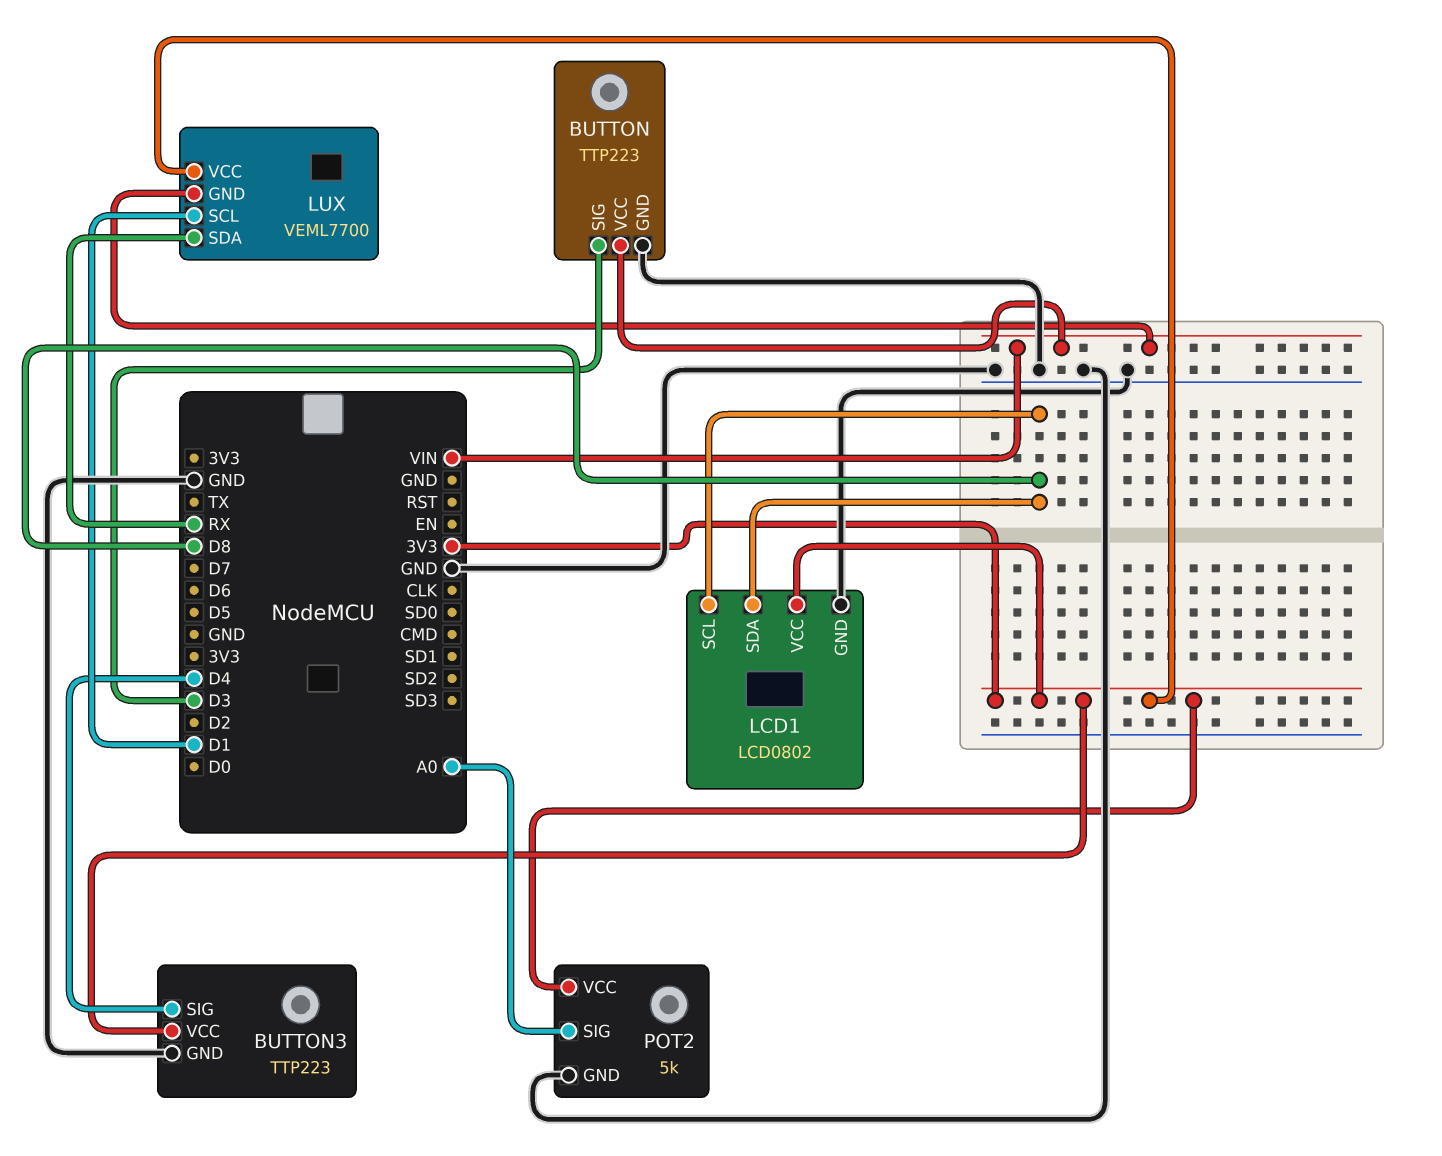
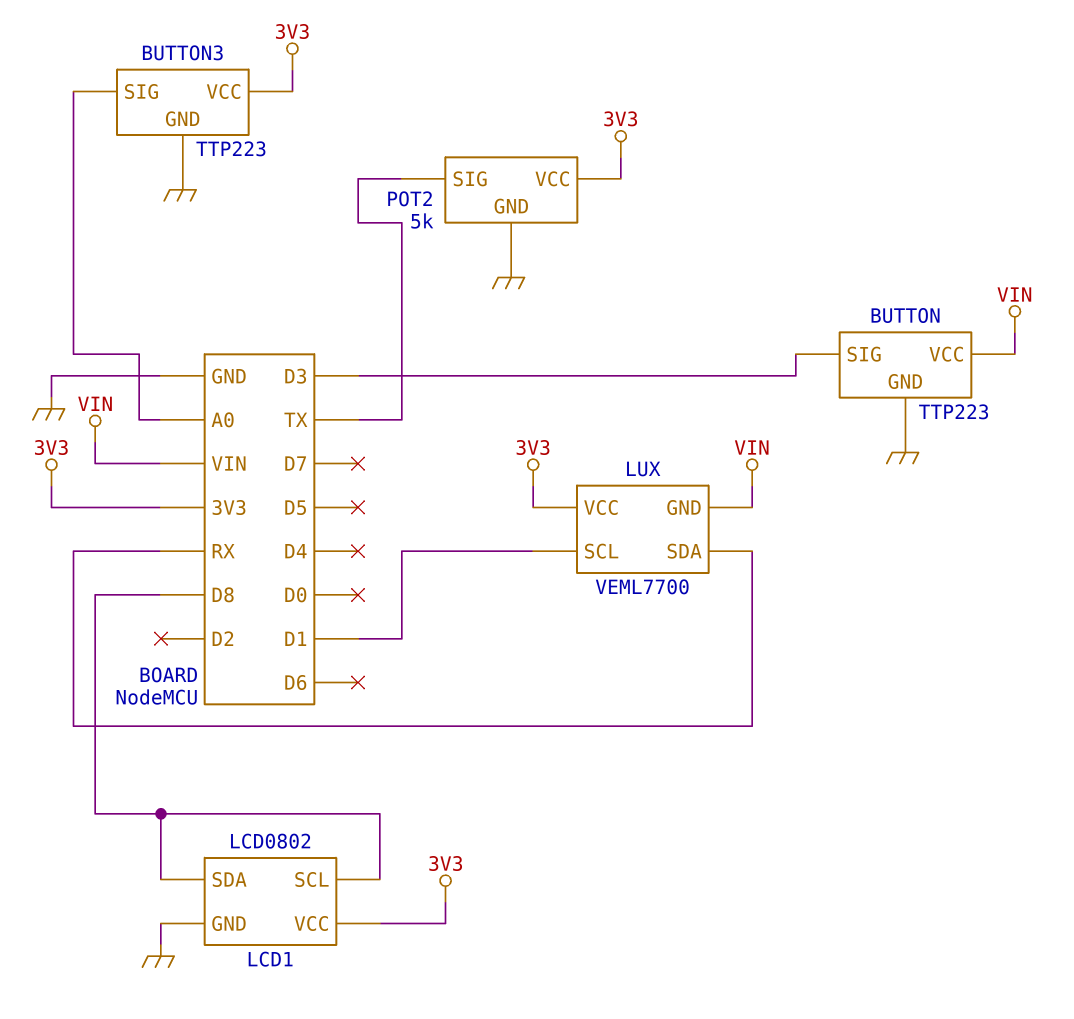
BUTTON3 pin SIG: D4 -> A0
POT2 pin SIG: A0 -> TX

